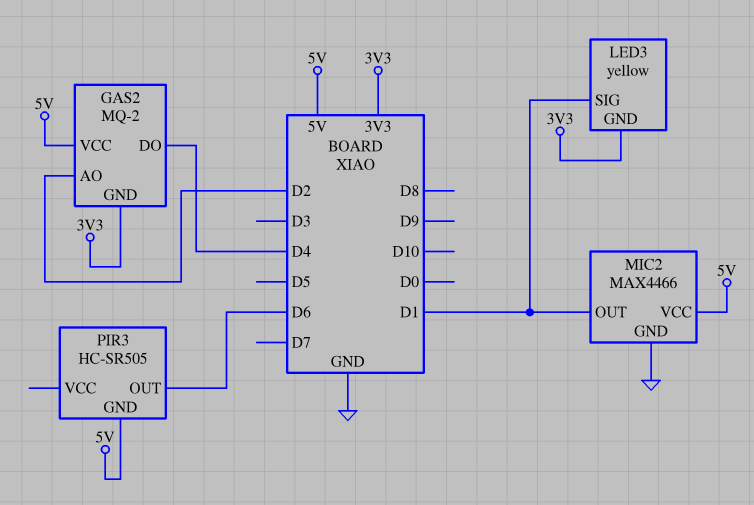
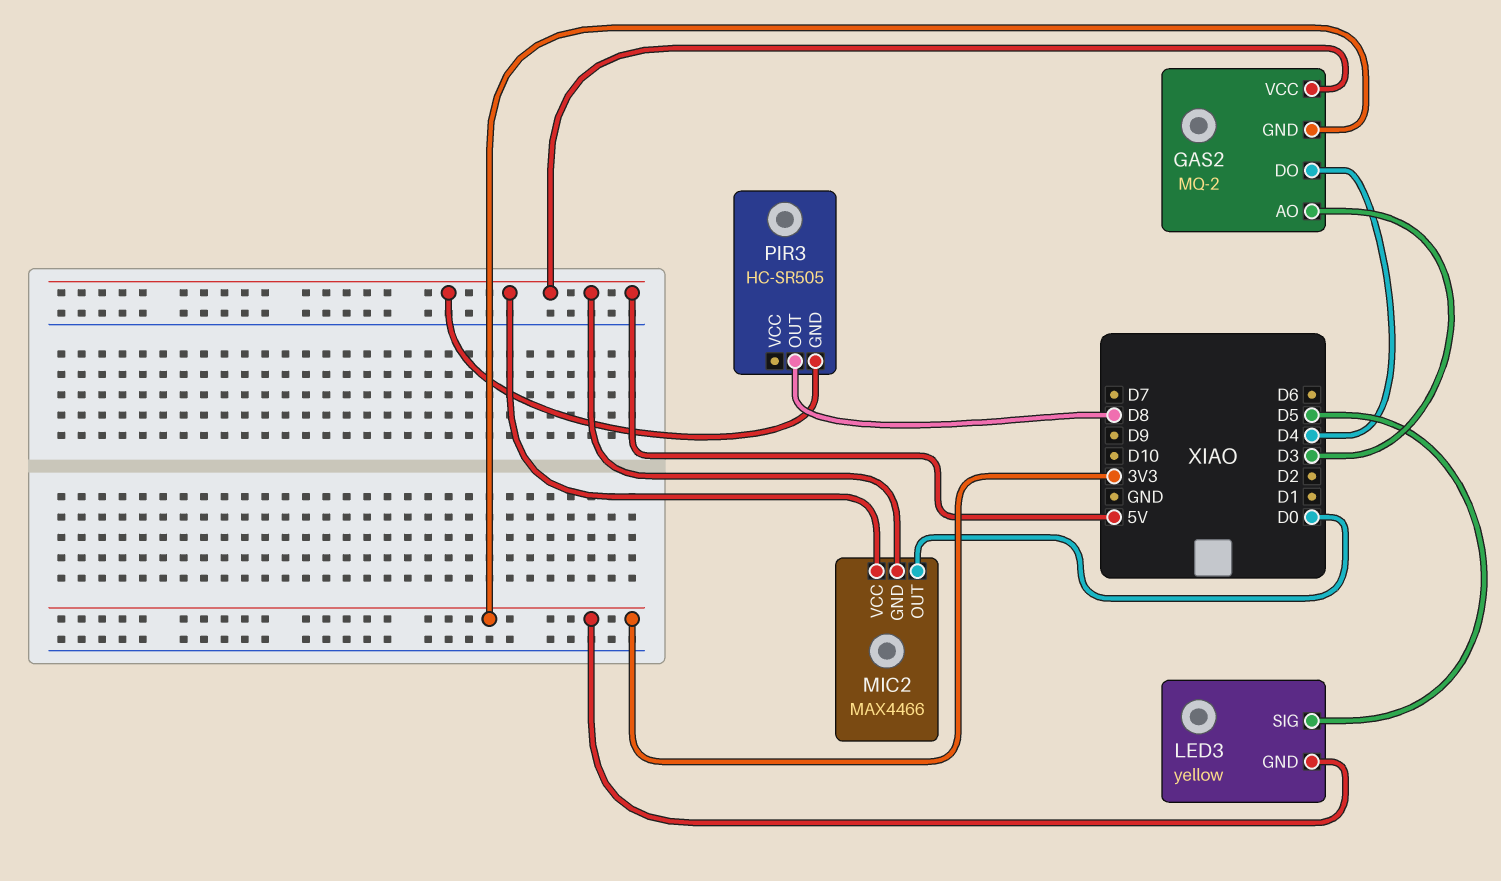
GAS2 pin AO: D2 -> D3
LED3 pin SIG: D1 -> D5
MIC2 pin GND: GND -> 5V
MIC2 pin OUT: D1 -> D0
PIR3 pin OUT: D6 -> D8

